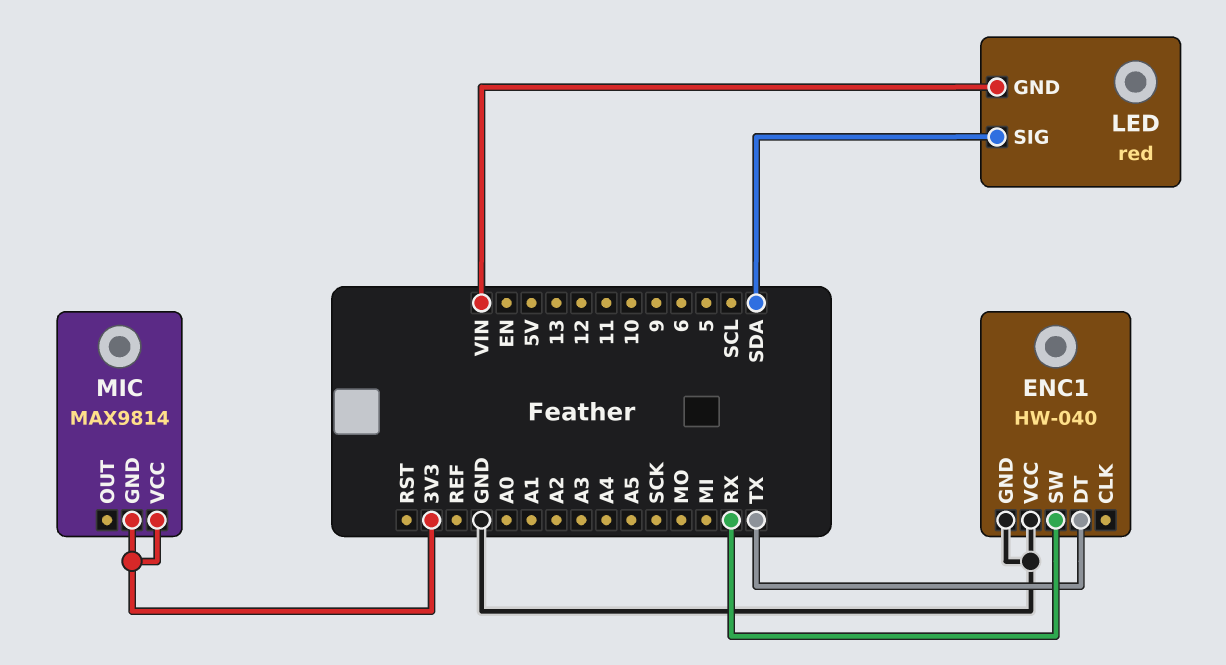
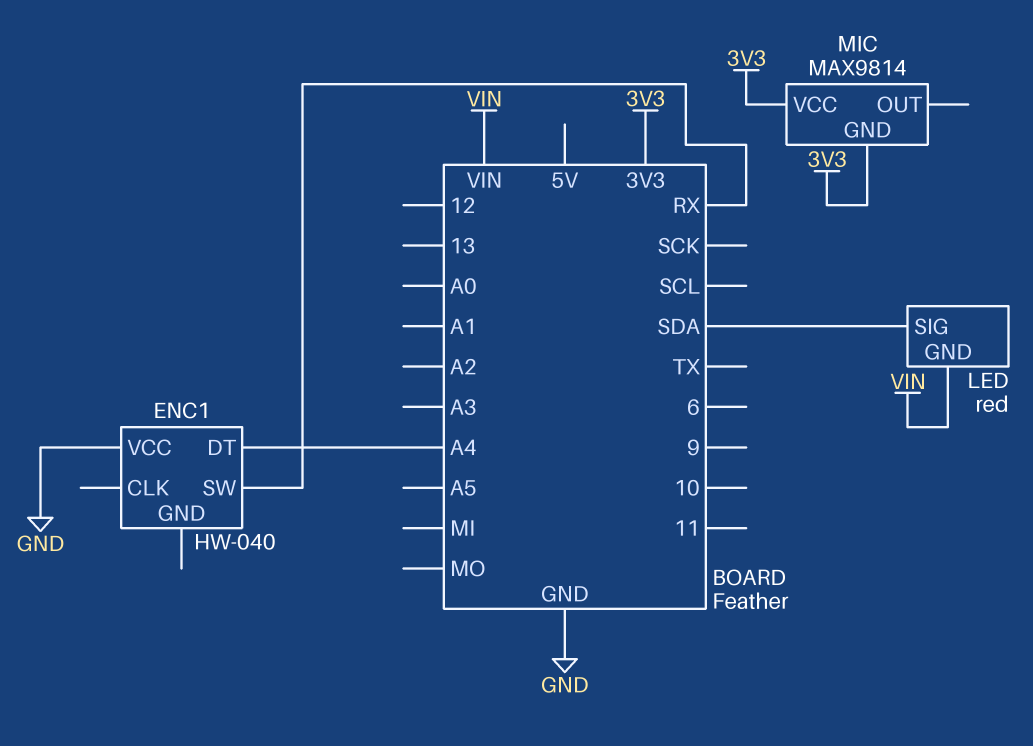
ENC1 pin DT: TX -> A4
ENC1 pin GND: GND -> none

